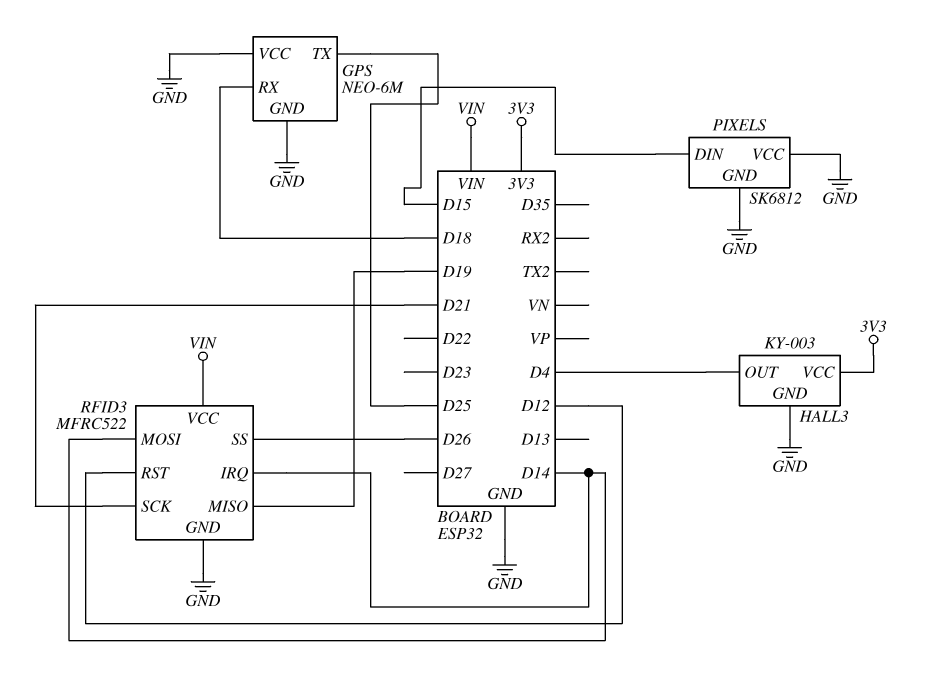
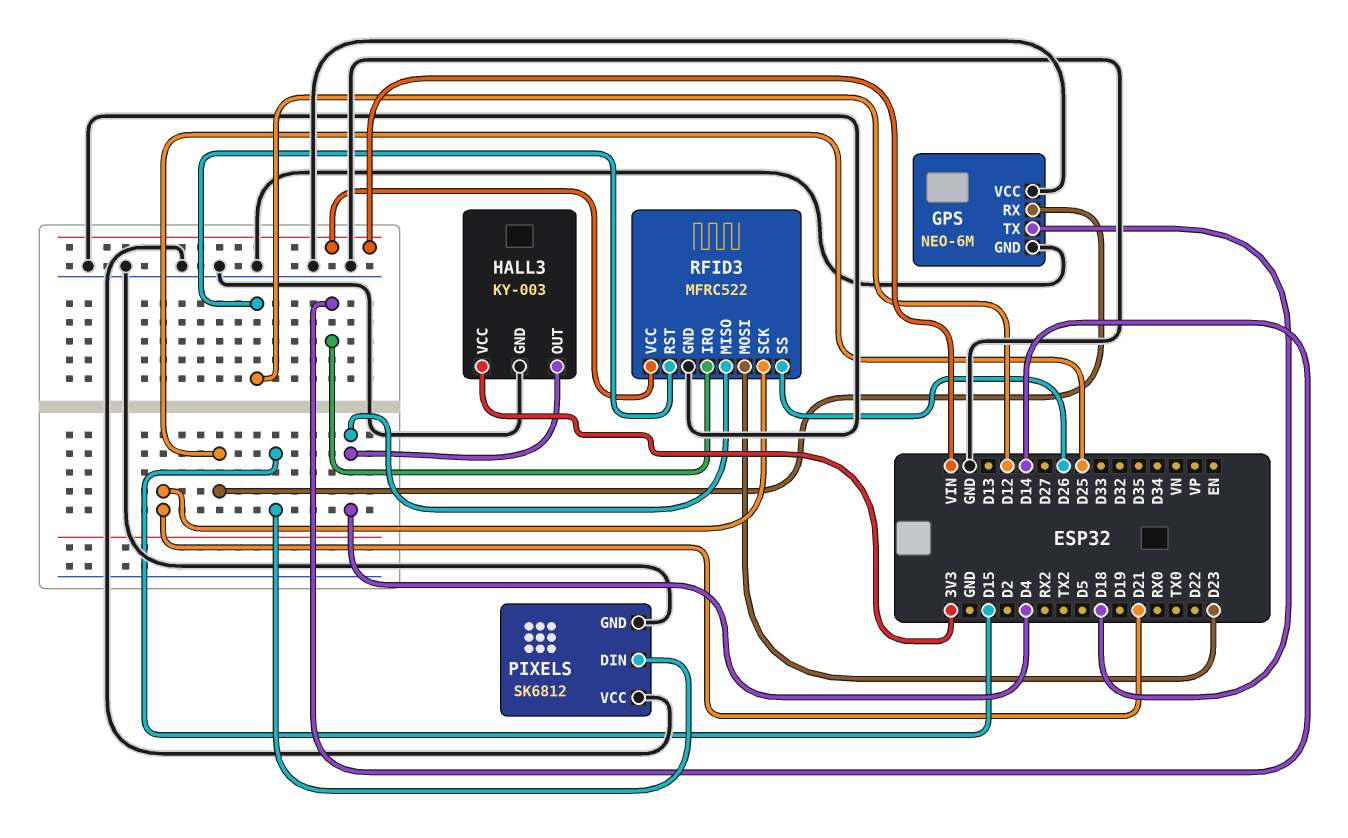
GPS pin RX: D18 -> D25
GPS pin TX: D25 -> D18
RFID3 pin MISO: D19 -> D4
RFID3 pin MOSI: D14 -> D23

